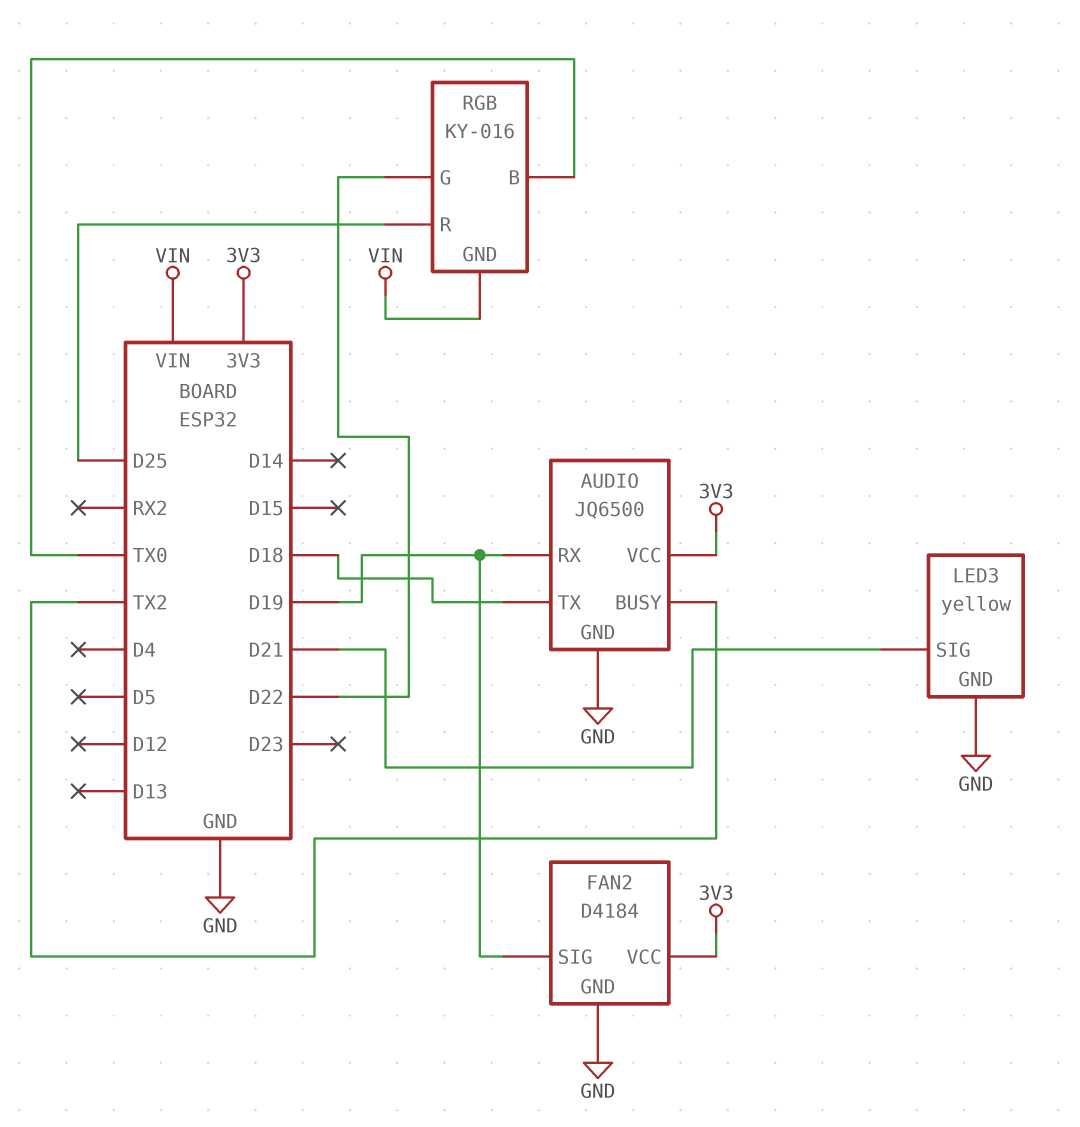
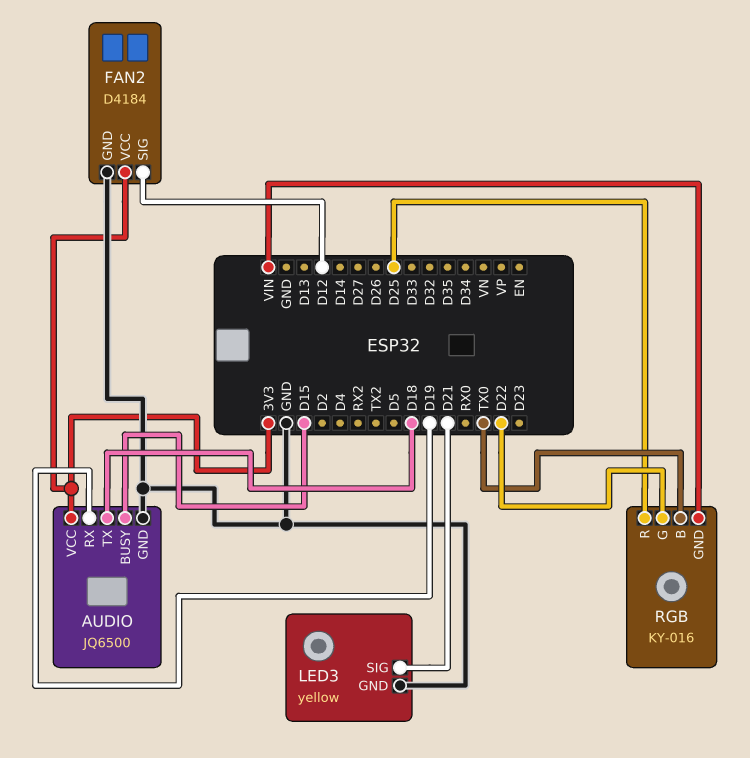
AUDIO pin BUSY: TX2 -> D15
FAN2 pin SIG: D19 -> D12

